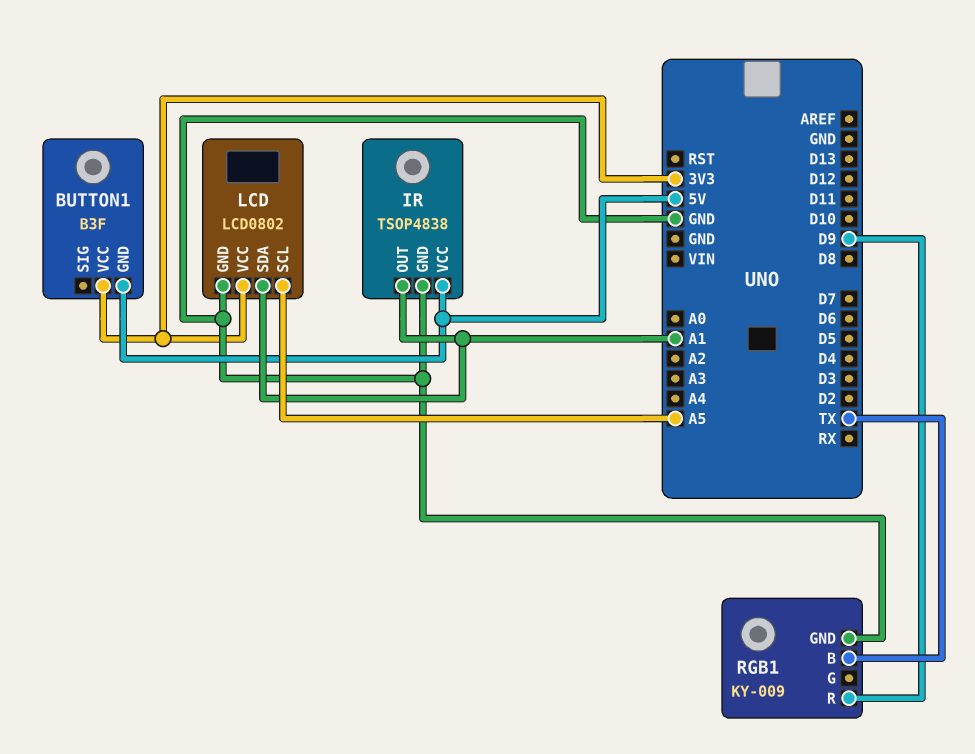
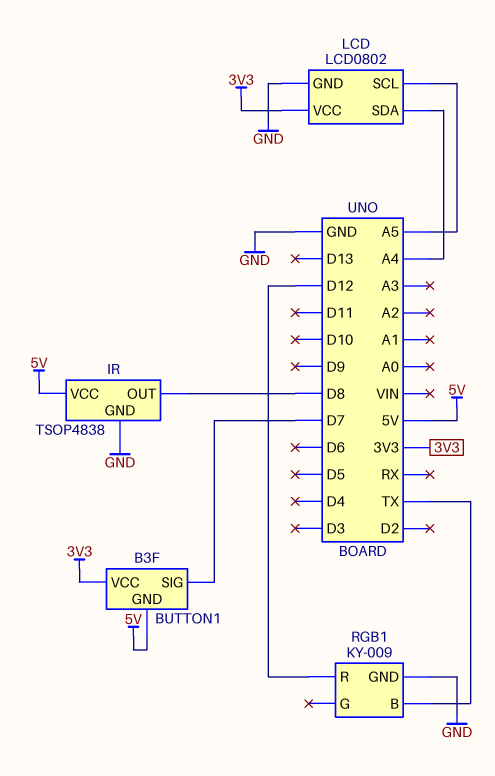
BUTTON1 pin SIG: none -> D7
IR pin OUT: A1 -> D8
LCD pin SDA: A1 -> A4
RGB1 pin R: D9 -> D12

